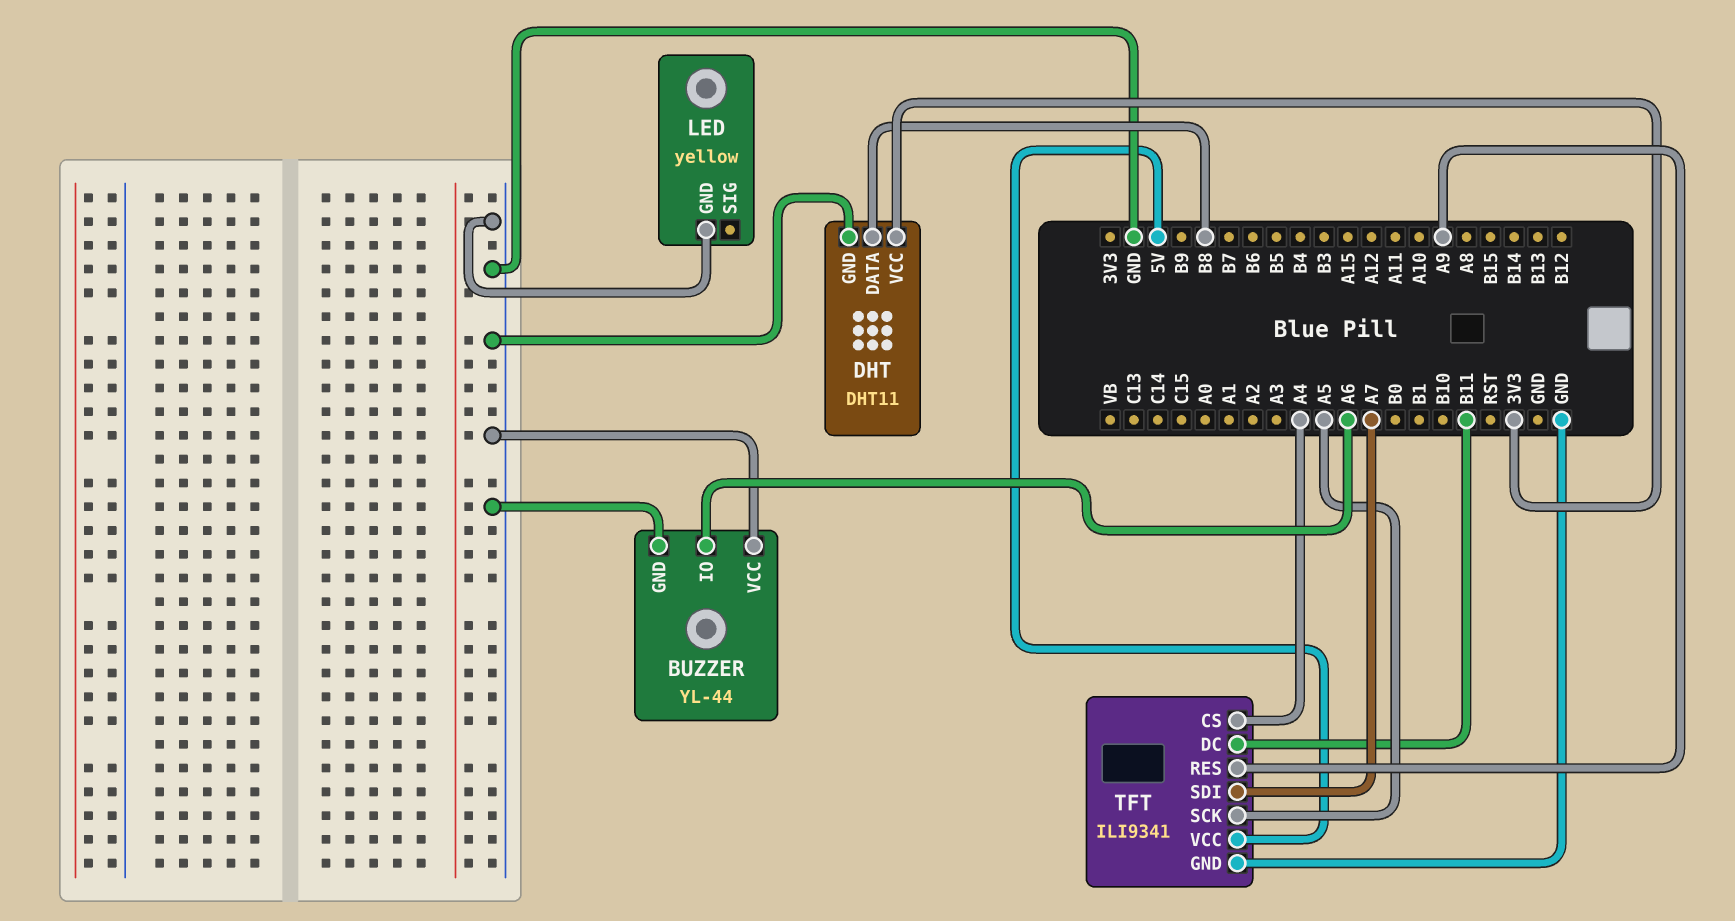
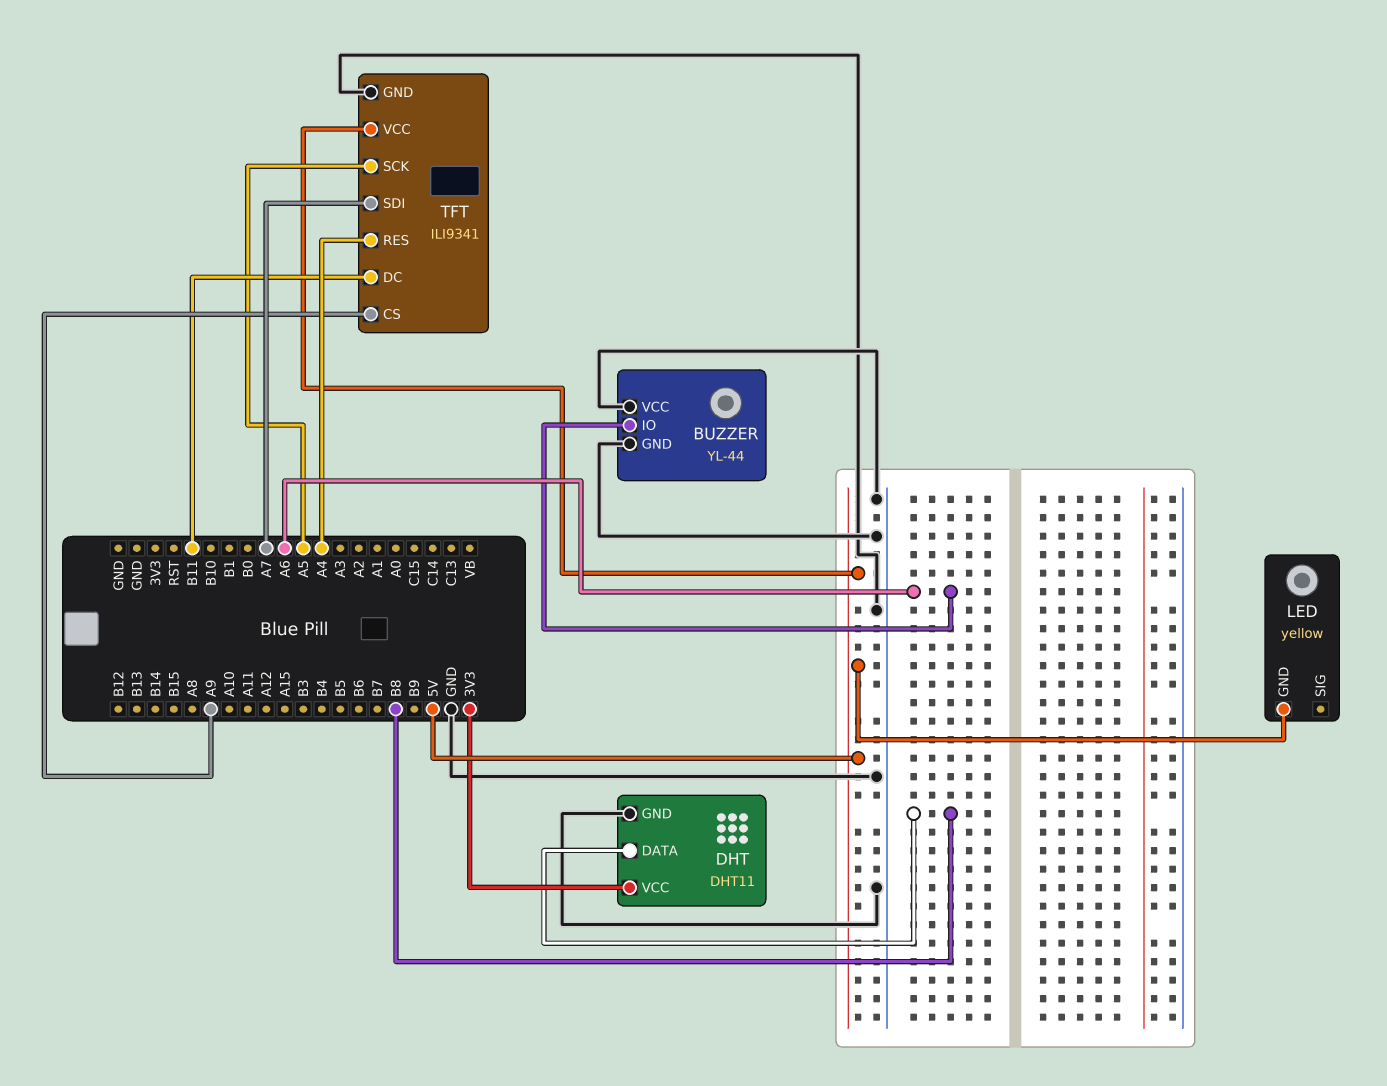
LED pin GND: GND -> 5V
TFT pin CS: A4 -> A9
TFT pin RES: A9 -> A4

